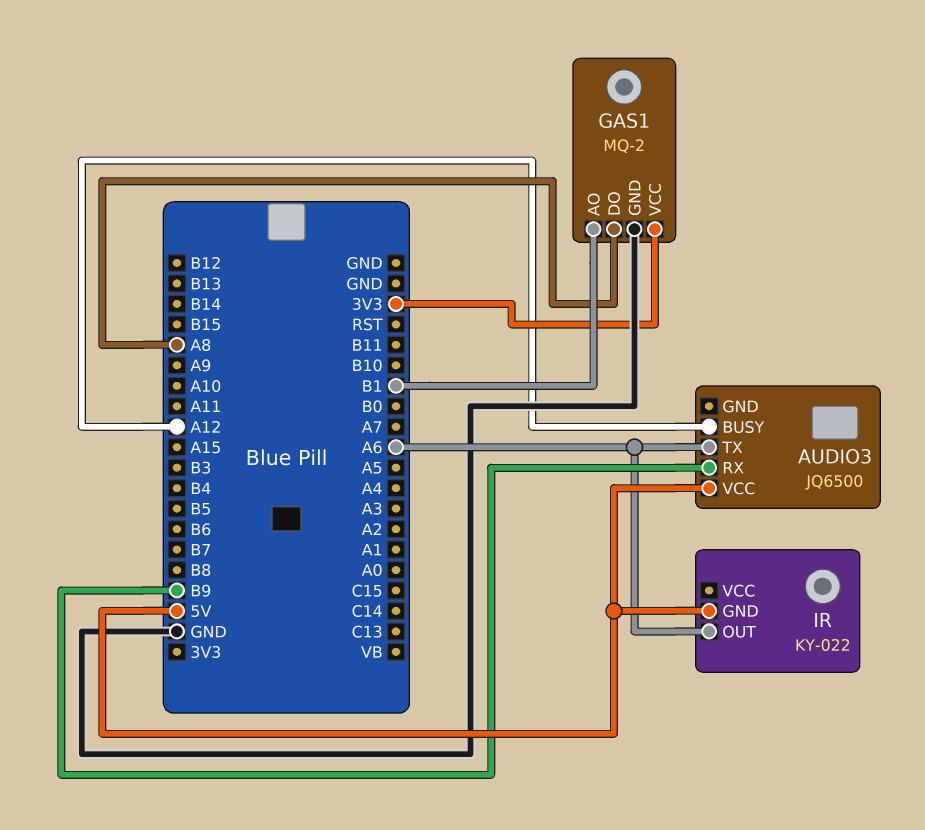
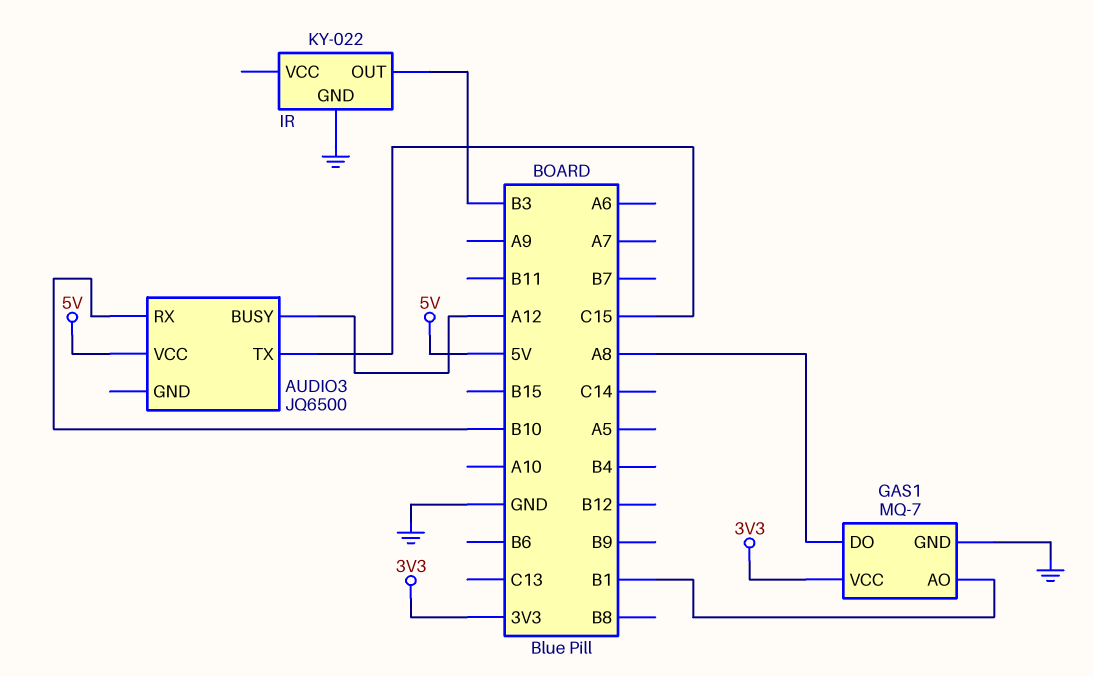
AUDIO3 pin RX: B9 -> B10
AUDIO3 pin TX: A6 -> C15
GAS1: MQ-2 -> MQ-7
IR pin GND: 5V -> GND
IR pin OUT: A6 -> B3

